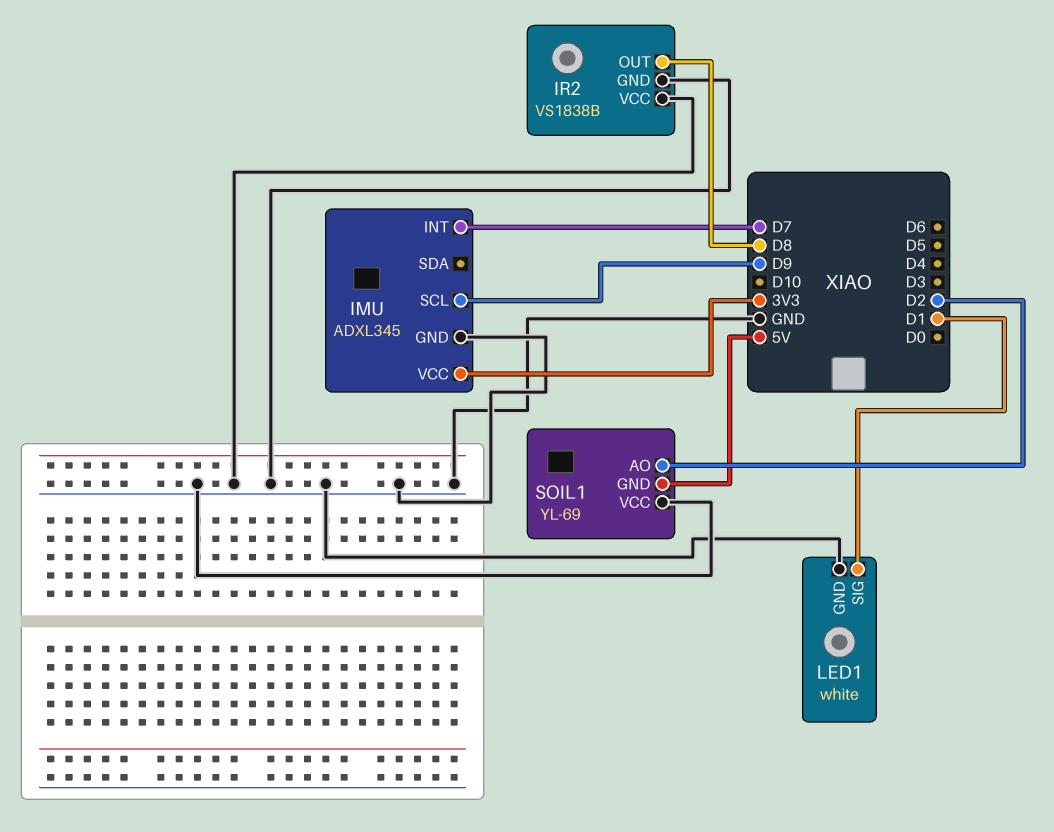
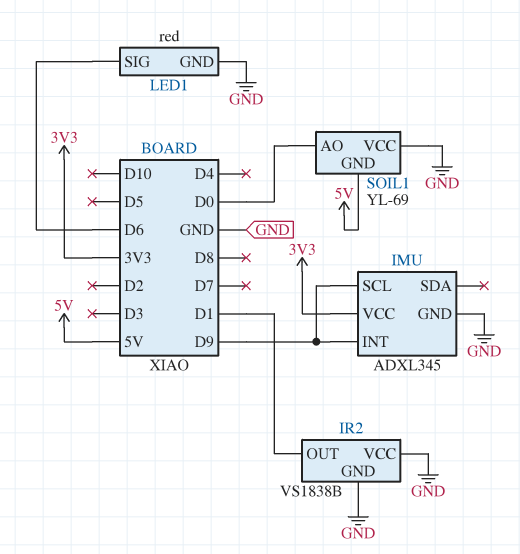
IMU pin INT: D7 -> D9
IR2 pin OUT: D8 -> D1
LED1: white -> red
LED1 pin SIG: D1 -> D6
SOIL1 pin AO: D2 -> D0

